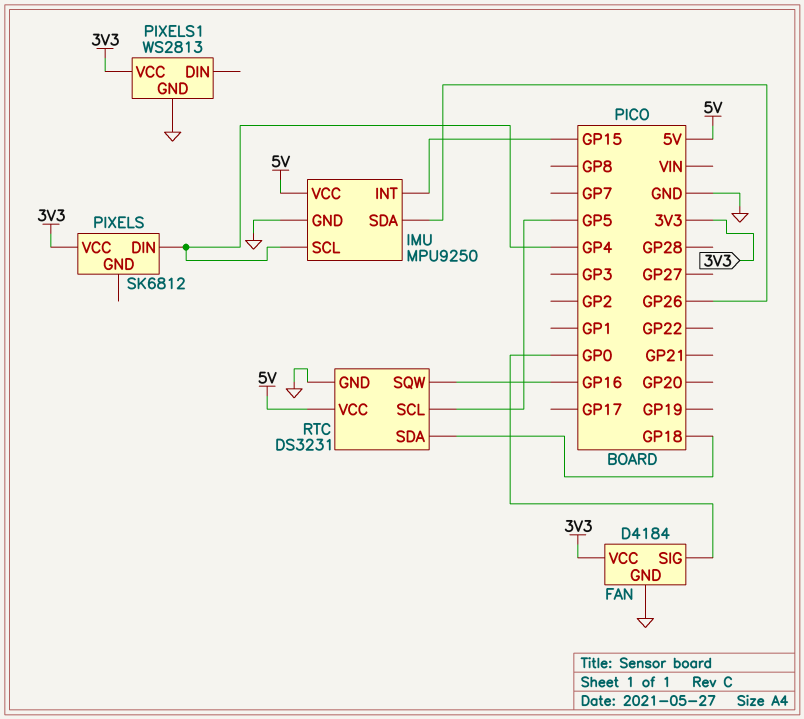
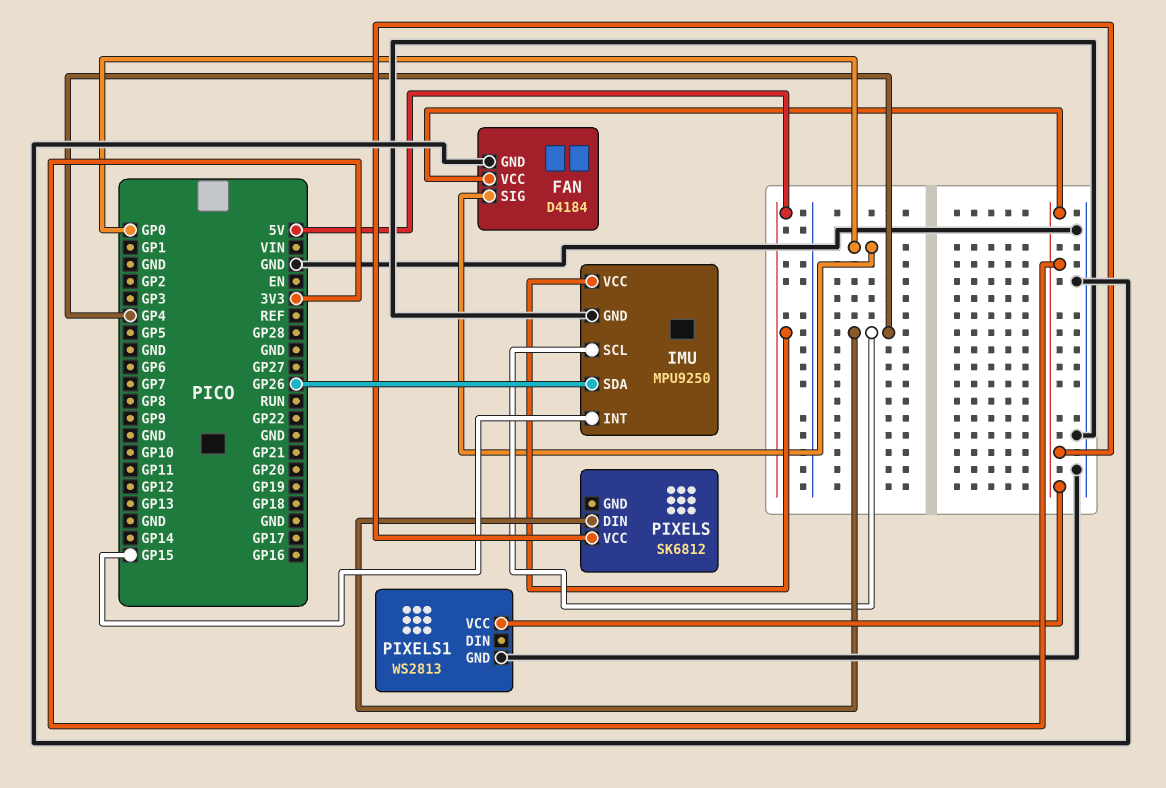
RTC: DS3231 -> none
RTC pin GND: GND -> none
RTC pin SCL: GP5 -> none
RTC pin SDA: GP18 -> none
RTC pin SQW: GP16 -> none
RTC pin VCC: 5V -> none

